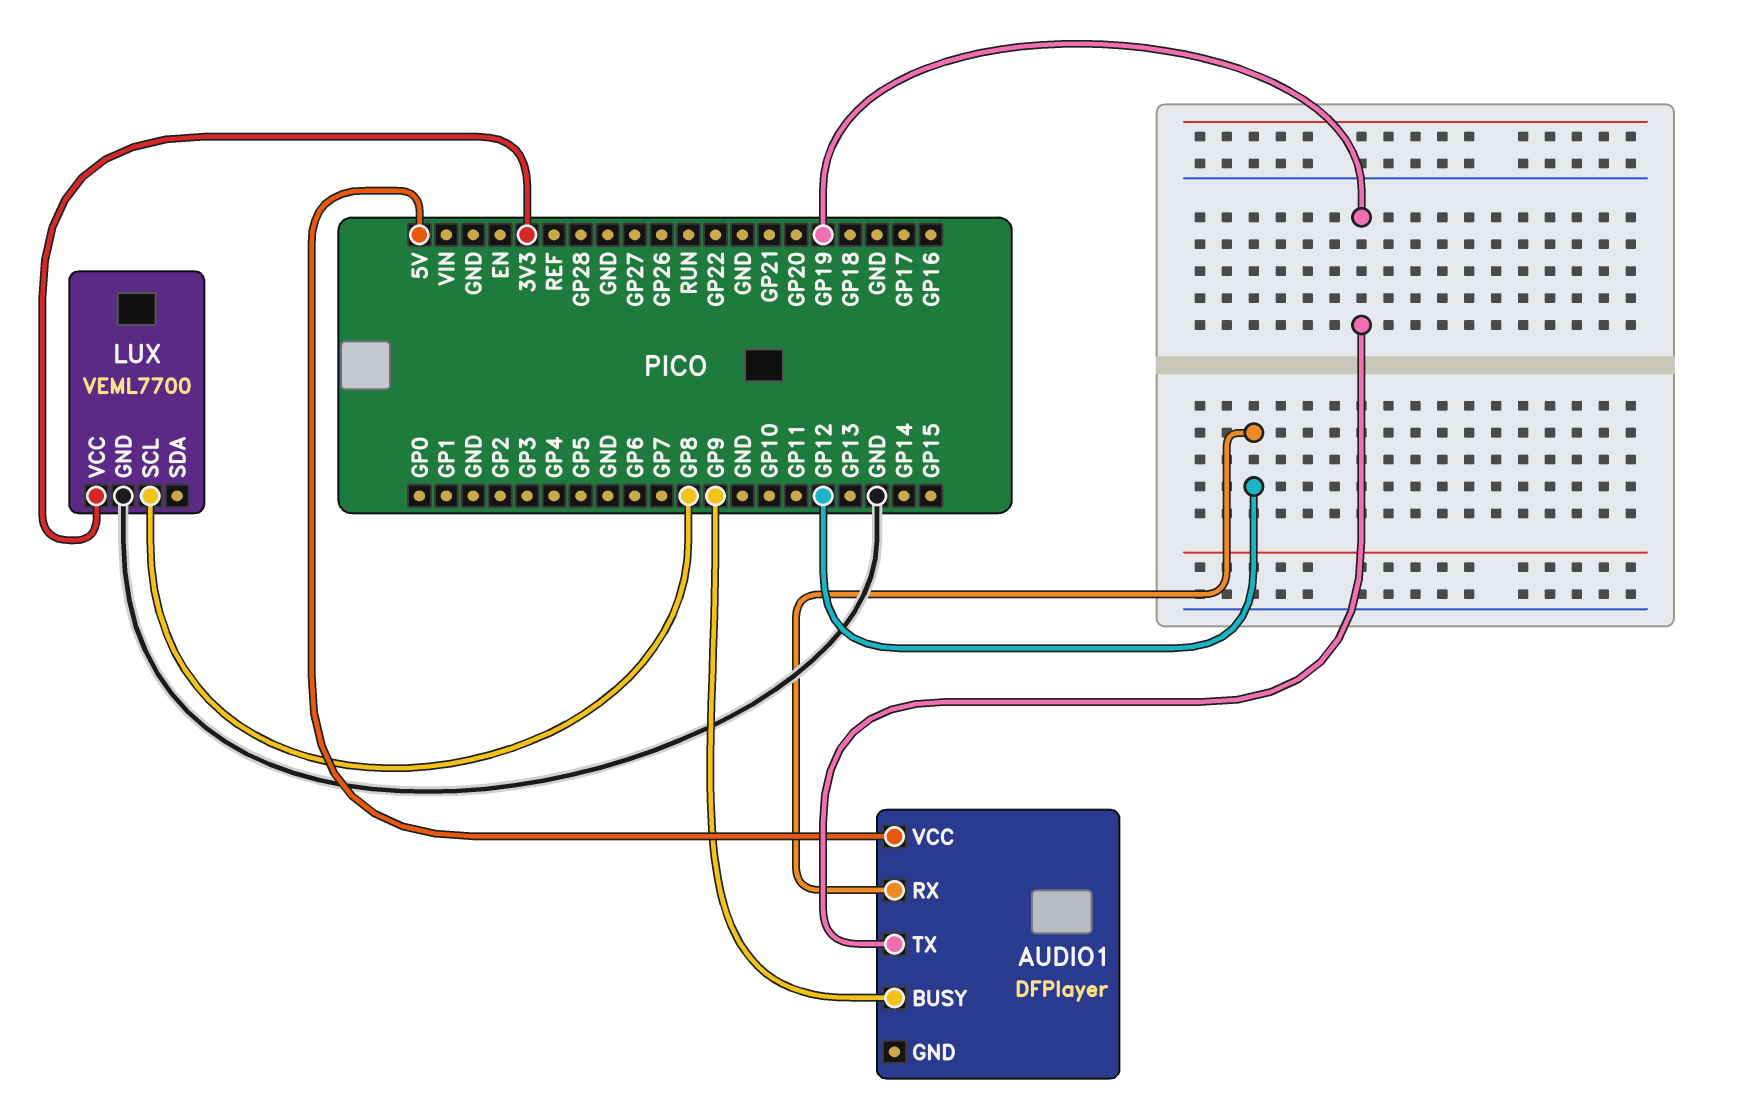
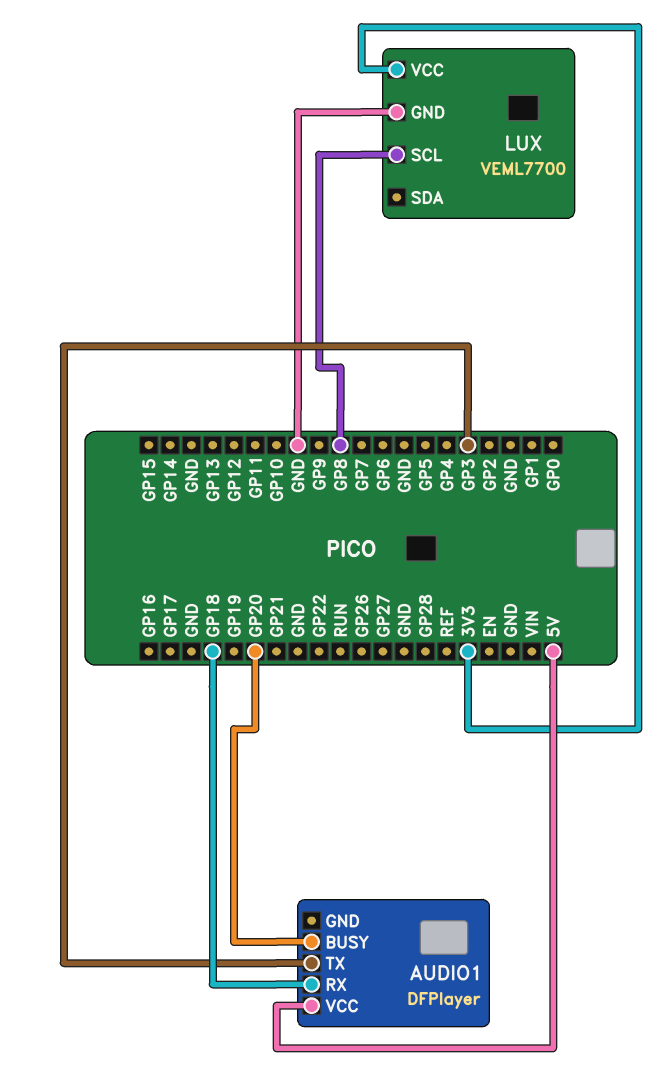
AUDIO1 pin BUSY: GP9 -> GP20
AUDIO1 pin RX: GP12 -> GP18
AUDIO1 pin TX: GP19 -> GP3

